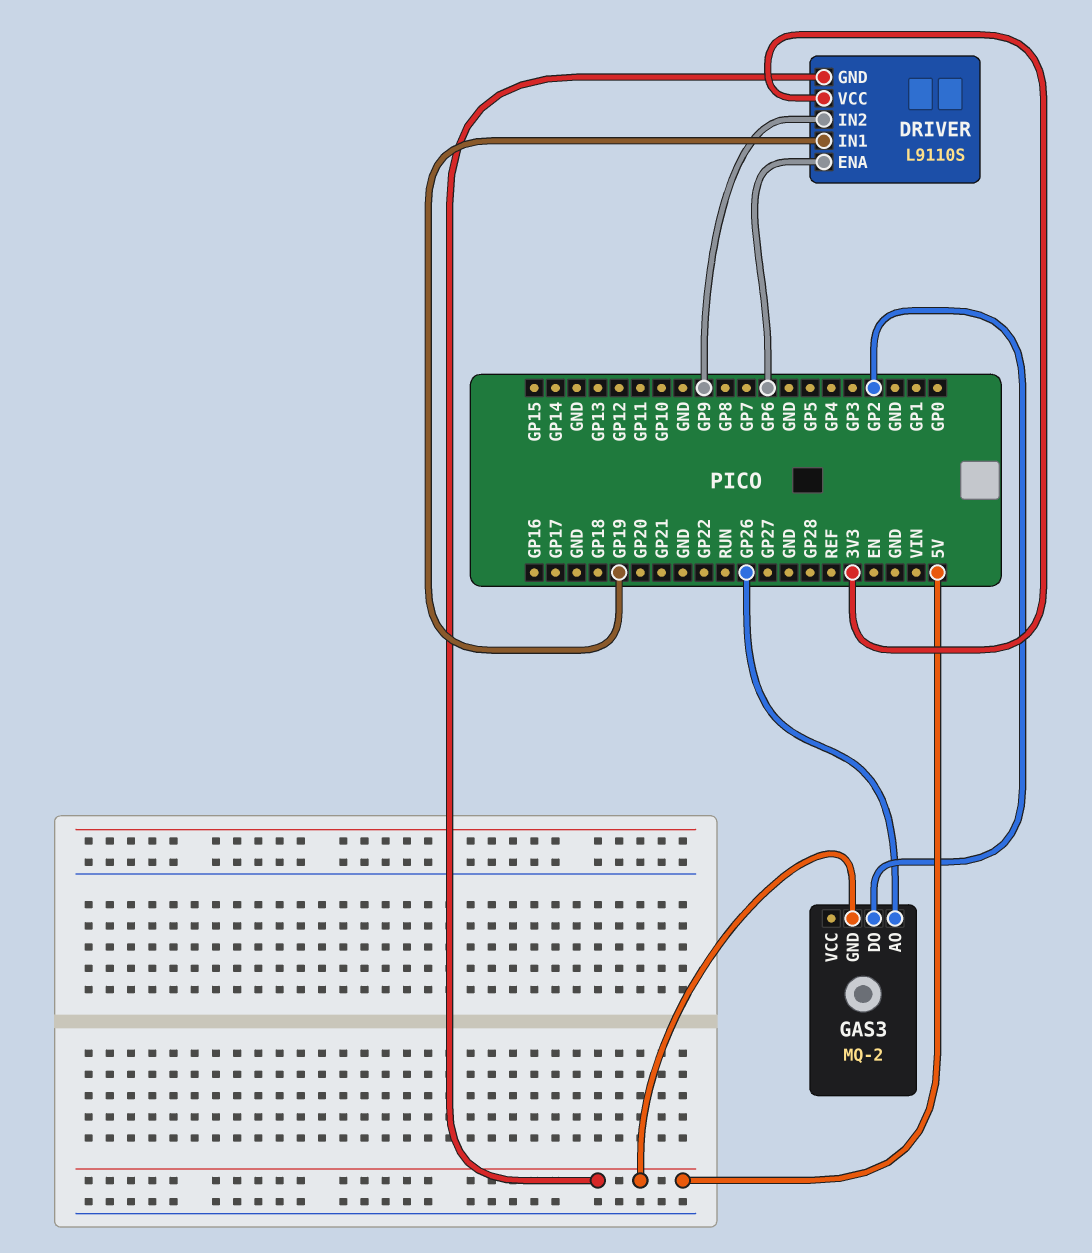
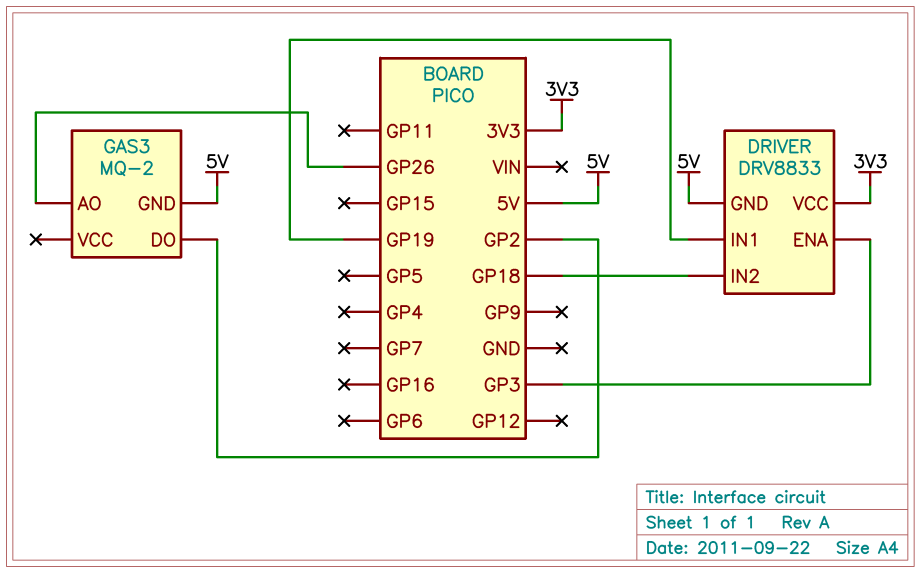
DRIVER: L9110S -> DRV8833
DRIVER pin ENA: GP6 -> GP3
DRIVER pin IN2: GP9 -> GP18

